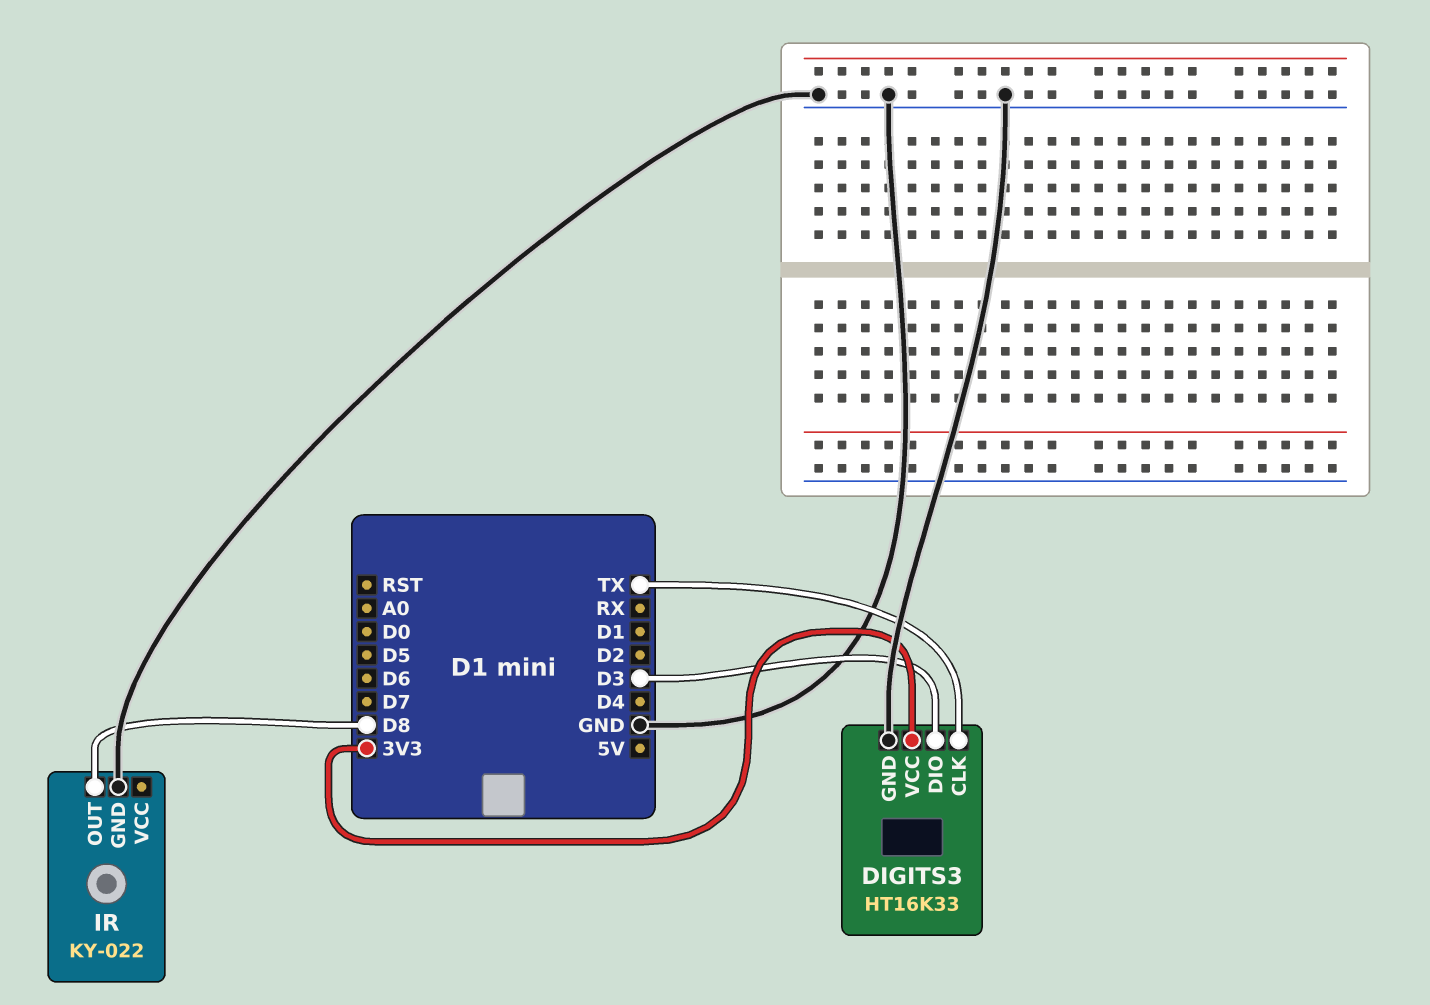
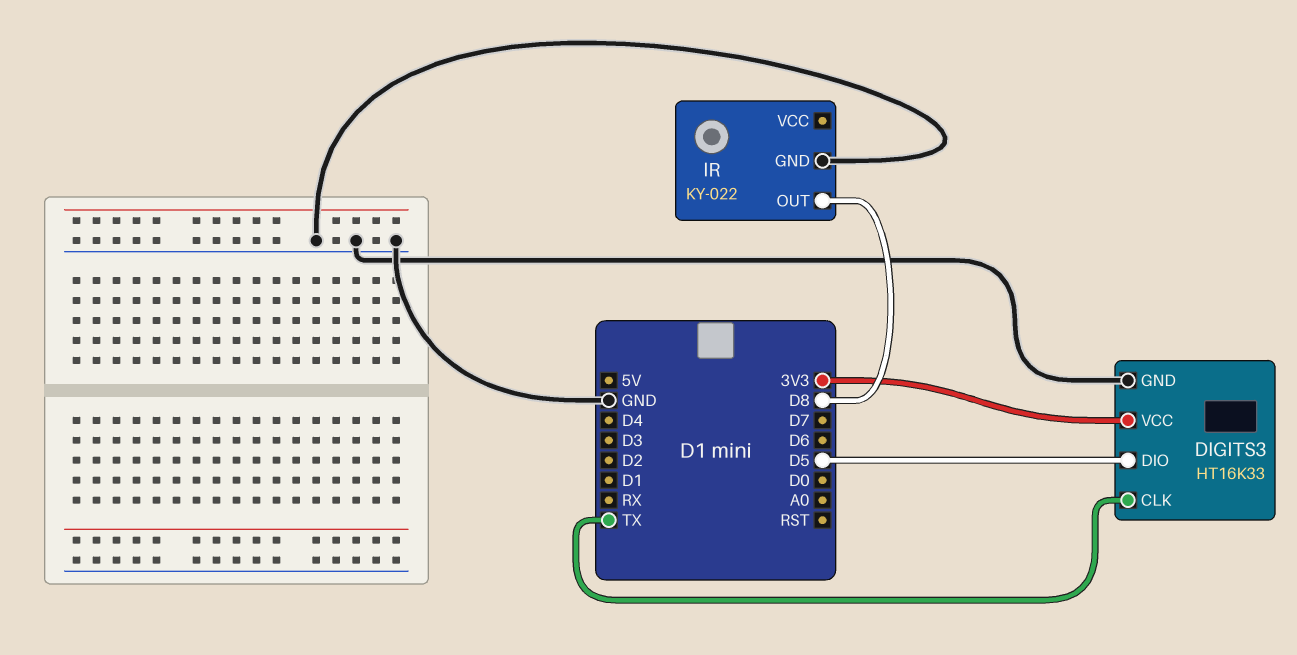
DIGITS3 pin DIO: D3 -> D5

